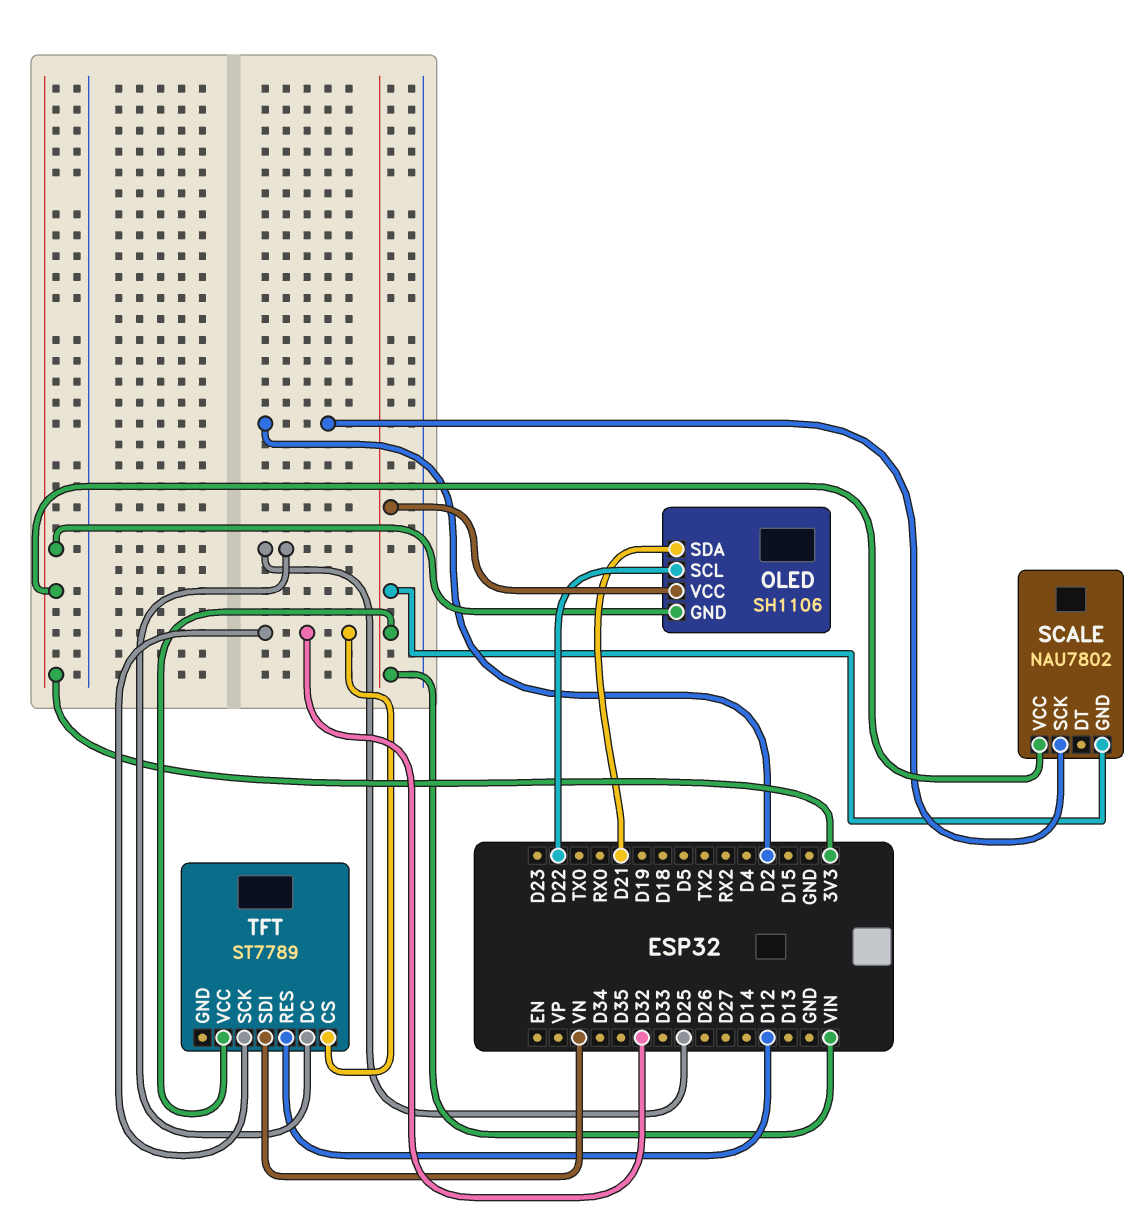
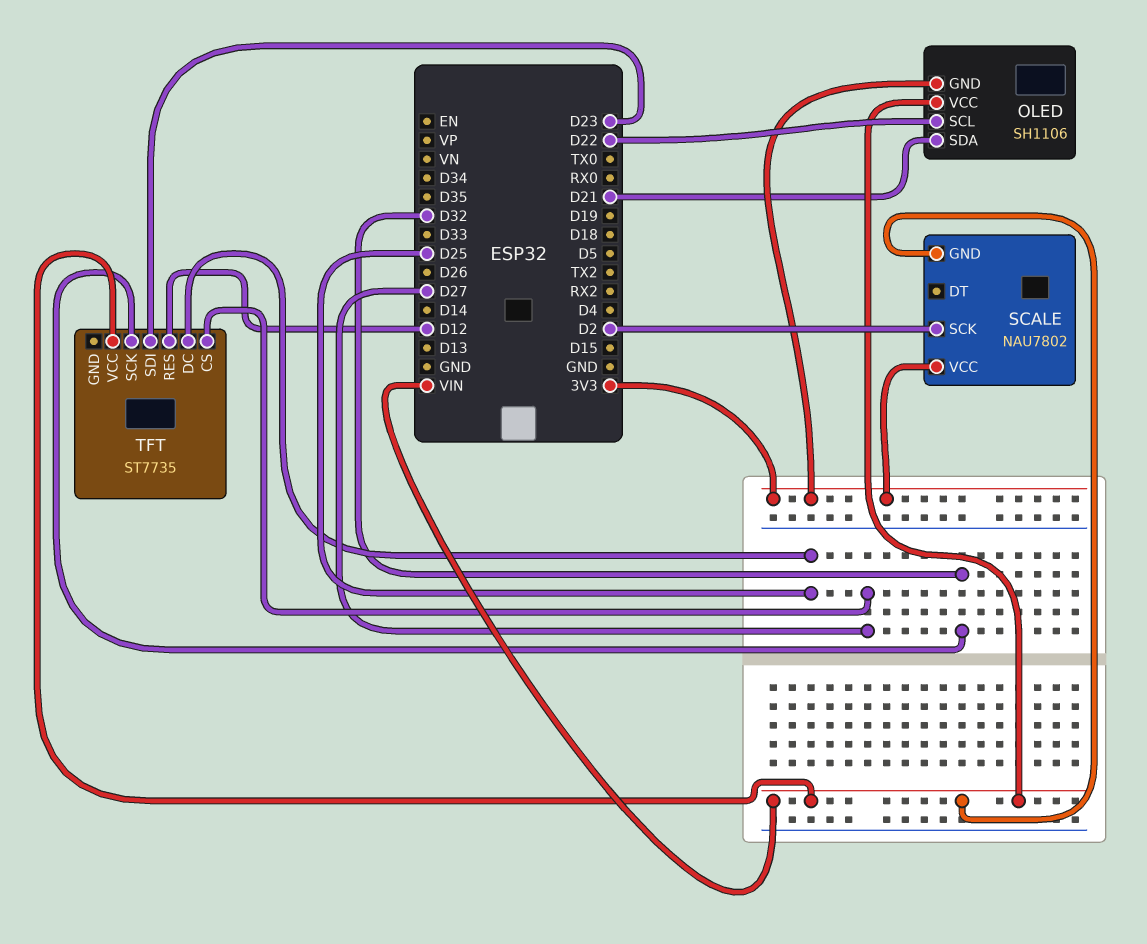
TFT: ST7789 -> ST7735
TFT pin CS: D32 -> D27
TFT pin SDI: VN -> D23

